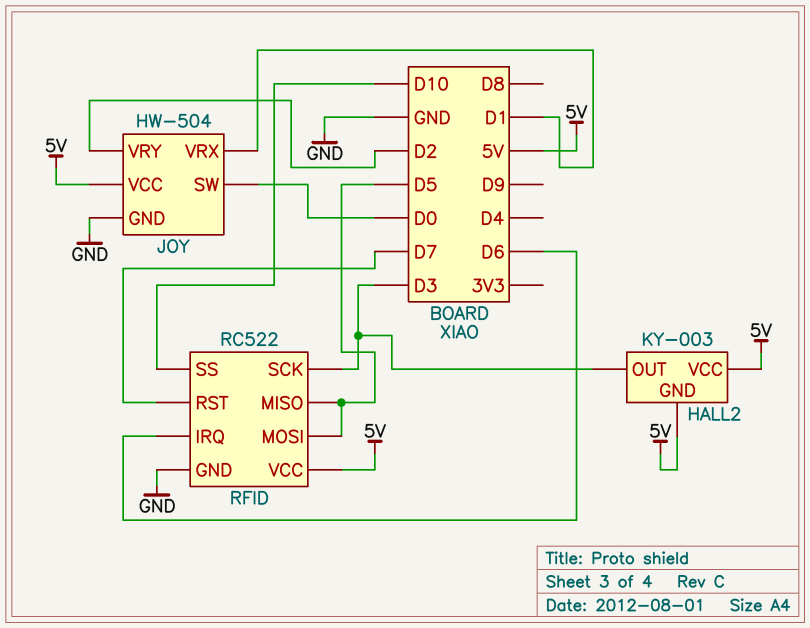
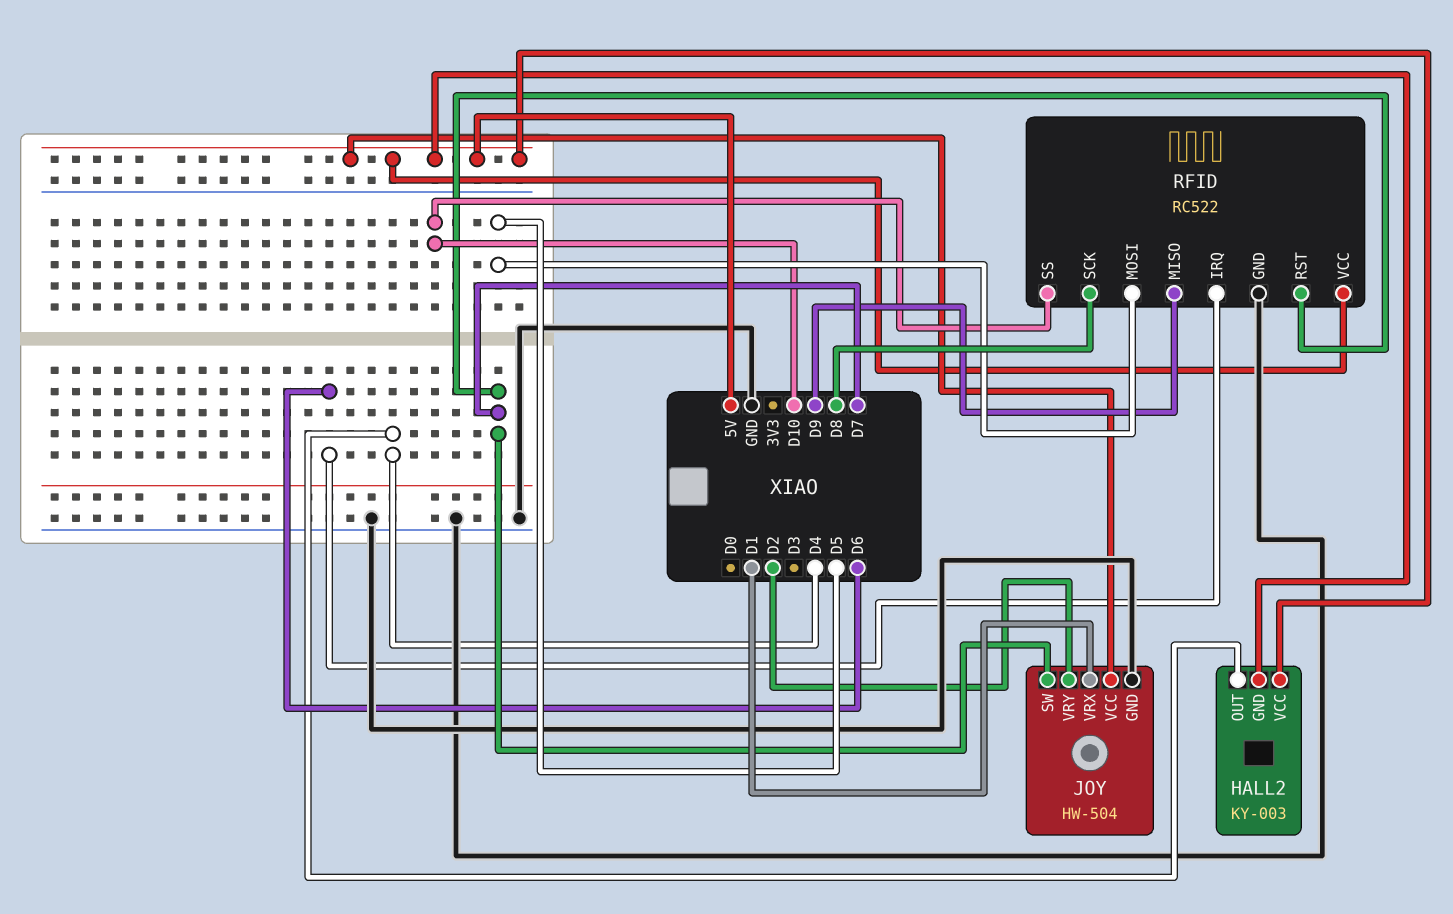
HALL2 pin OUT: D3 -> D4
JOY pin SW: D0 -> D7
RFID pin MISO: D5 -> D9
RFID pin SCK: D3 -> D8

